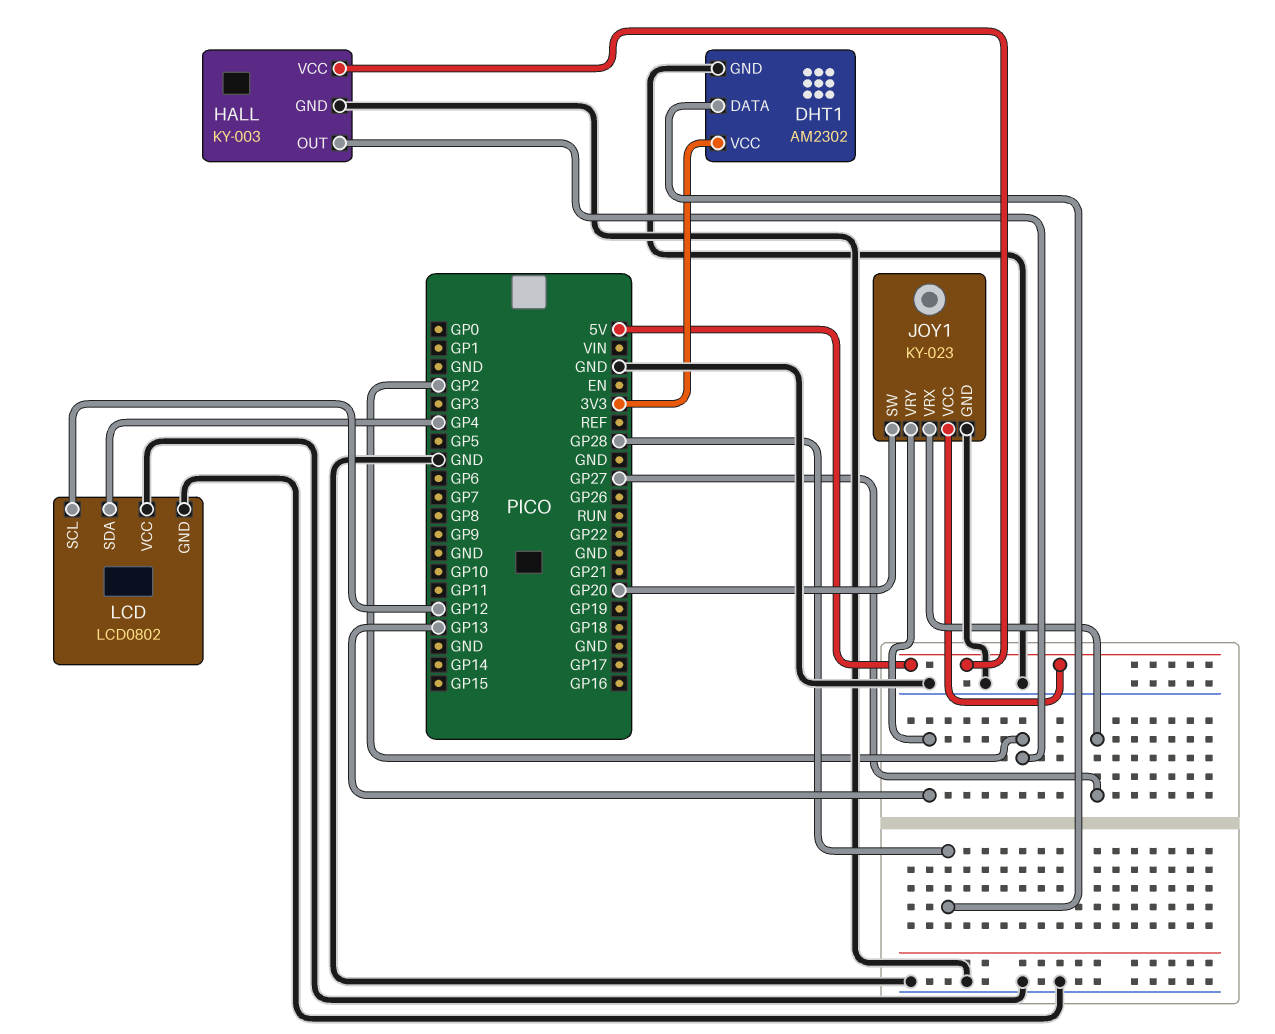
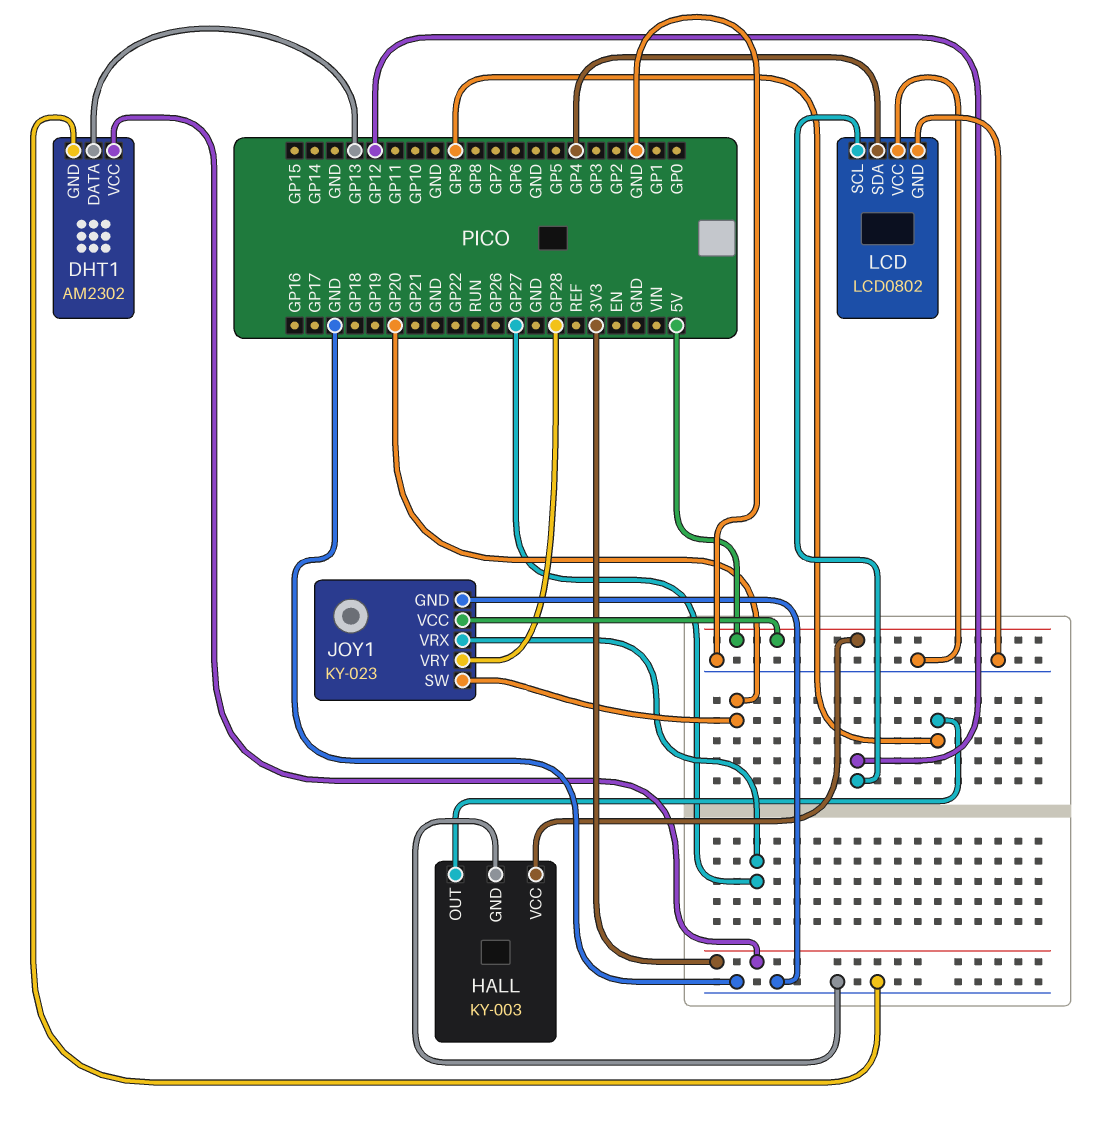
DHT1 pin DATA: GP28 -> GP13
HALL pin OUT: GP2 -> GP9
JOY1 pin VRY: GP13 -> GP28

